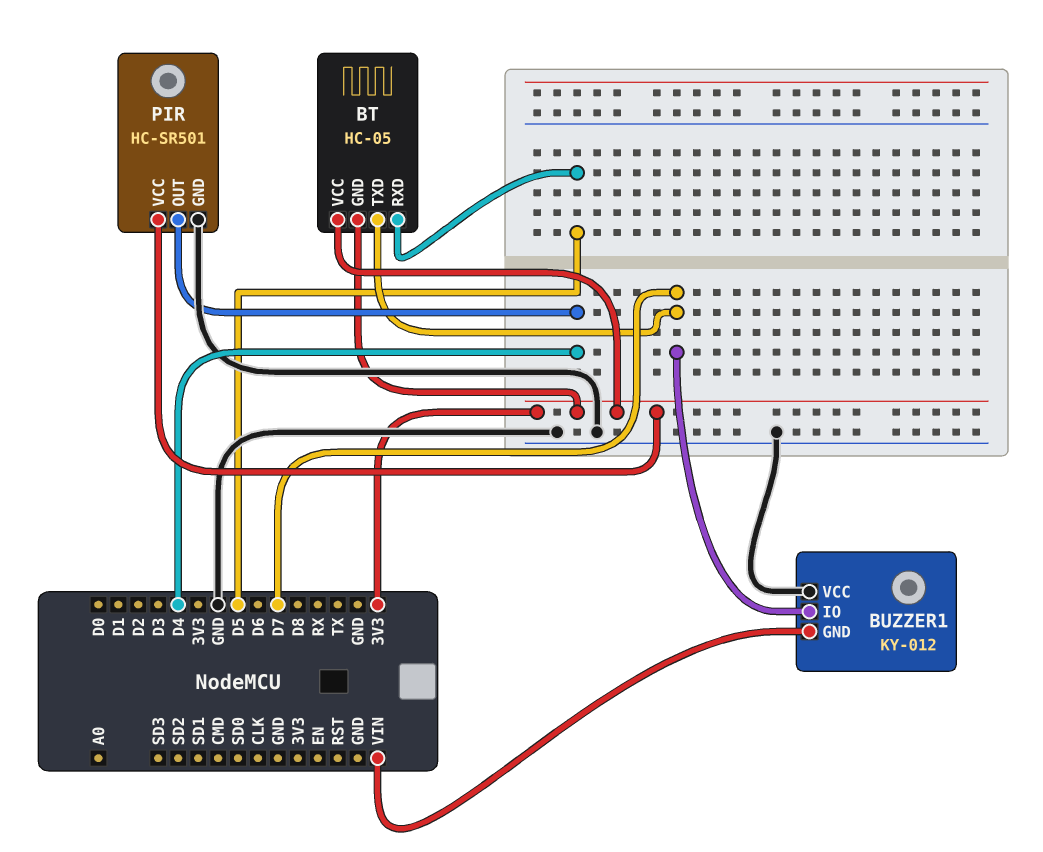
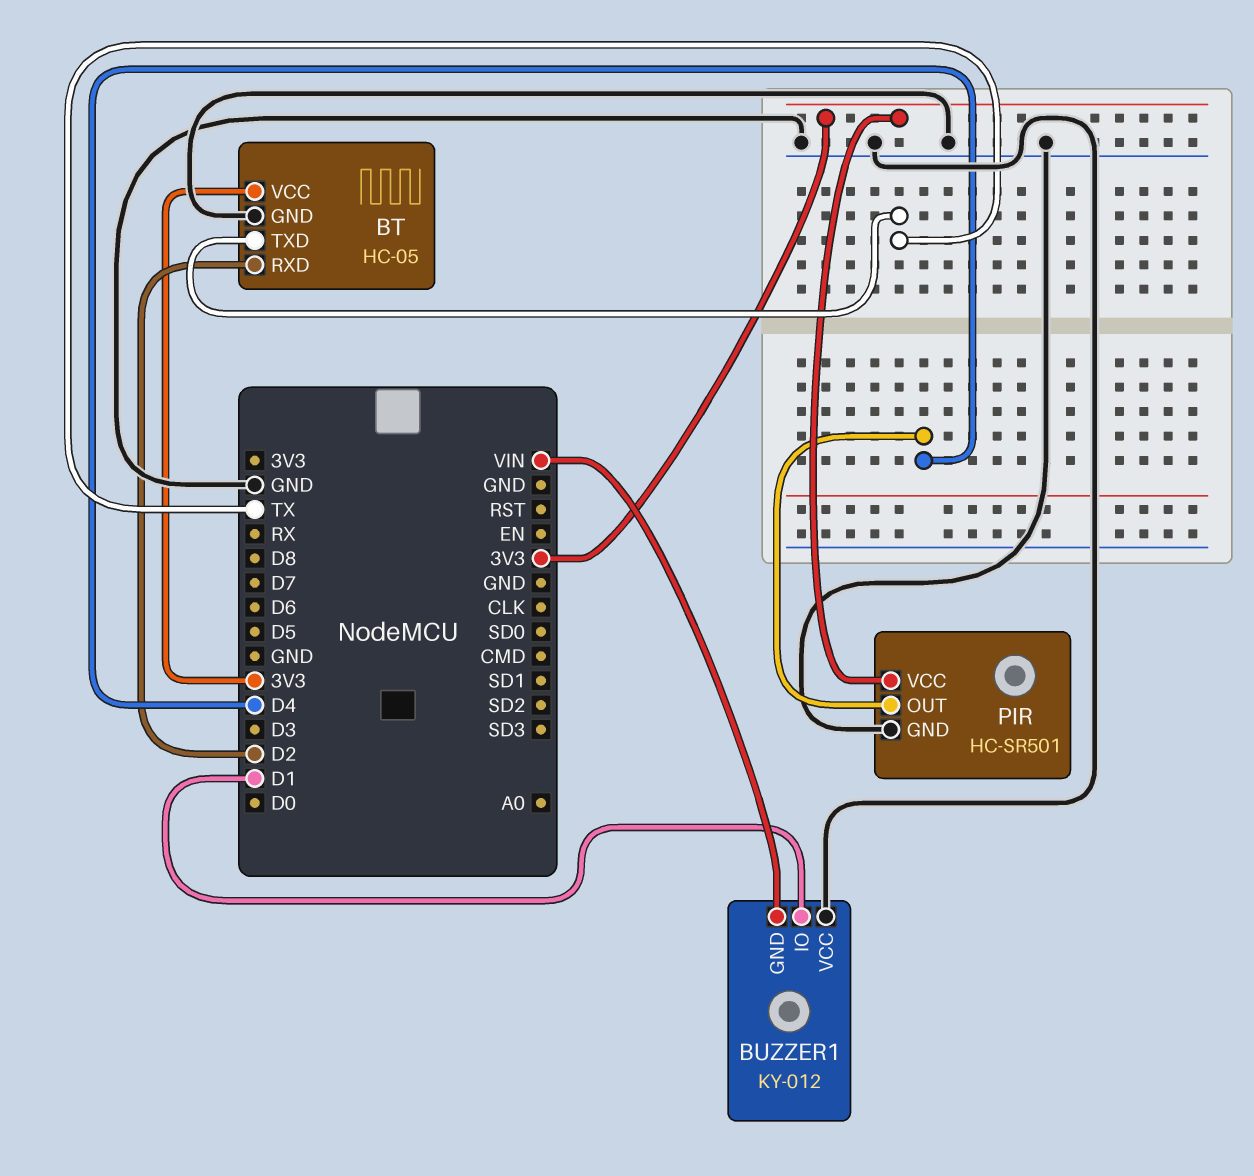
BT pin GND: 3V3 -> GND
BT pin RXD: D5 -> D2
BT pin TXD: D7 -> TX
BUZZER1 pin IO: D7 -> D1

